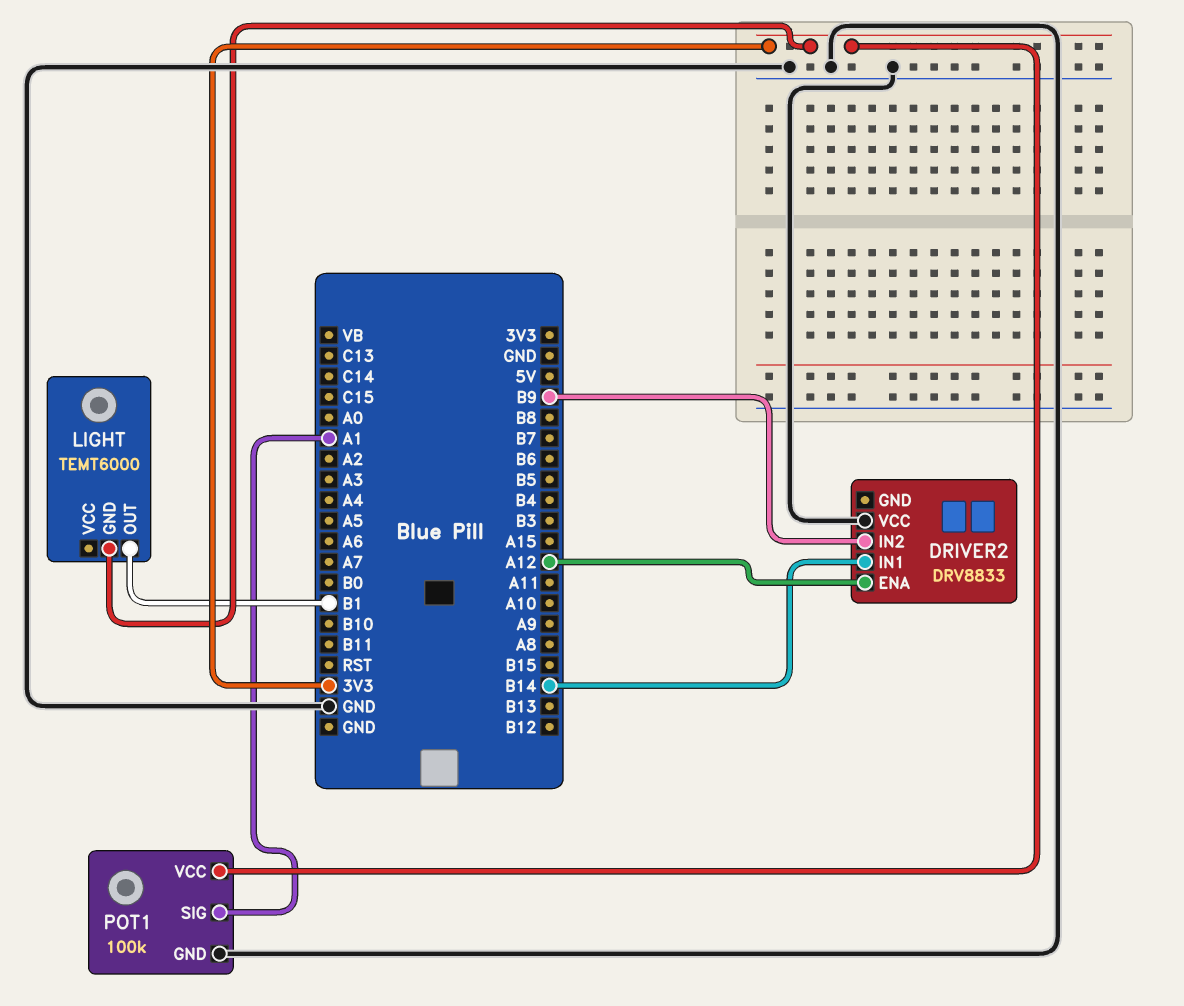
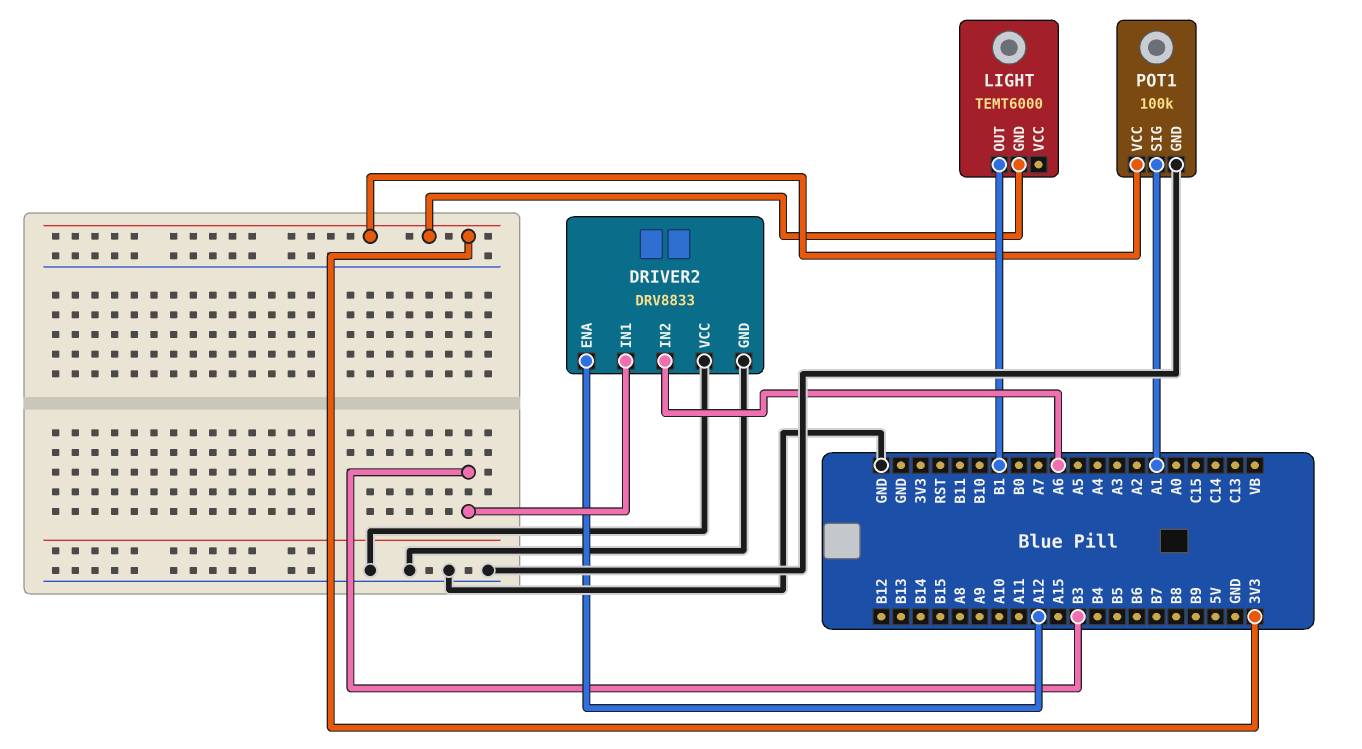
DRIVER2 pin GND: none -> GND
DRIVER2 pin IN1: B14 -> B3
DRIVER2 pin IN2: B9 -> A6

